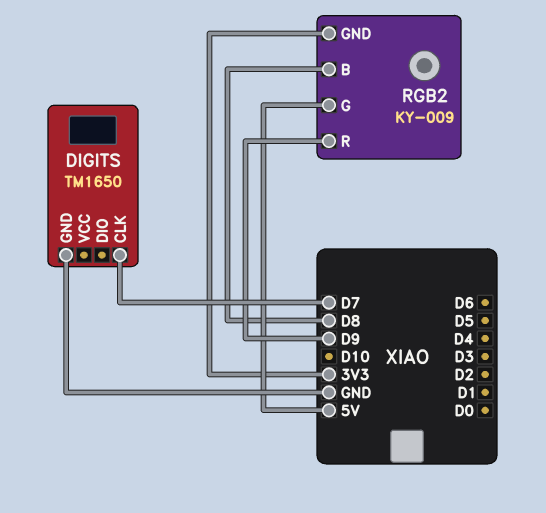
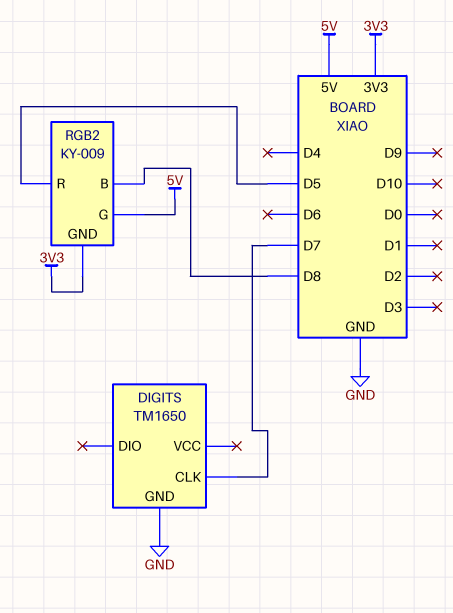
RGB2 pin R: D9 -> D5

